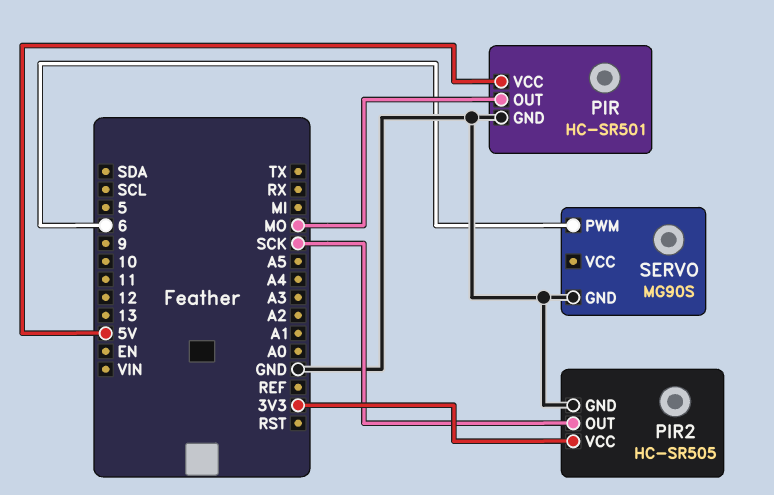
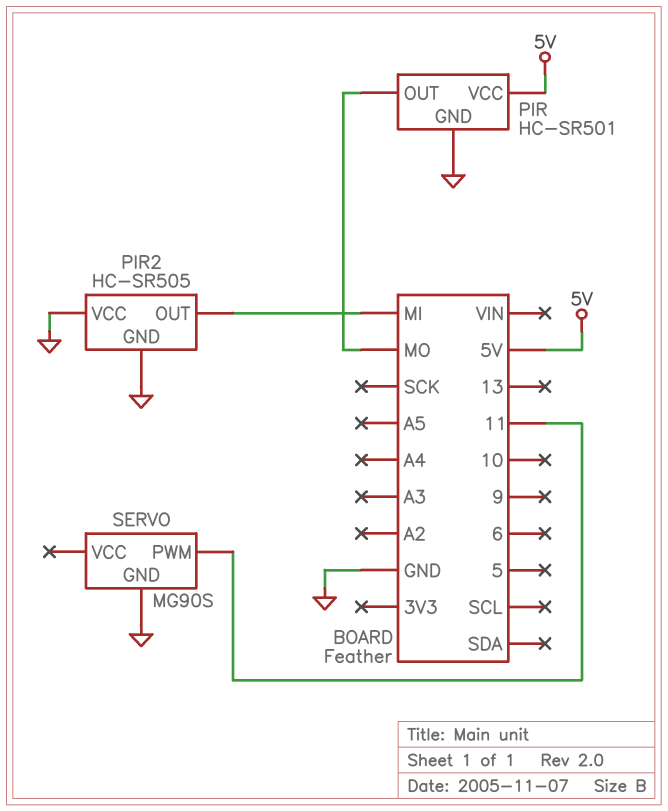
PIR2 pin OUT: SCK -> MI
PIR2 pin VCC: 3V3 -> GND
SERVO pin PWM: 6 -> 11

